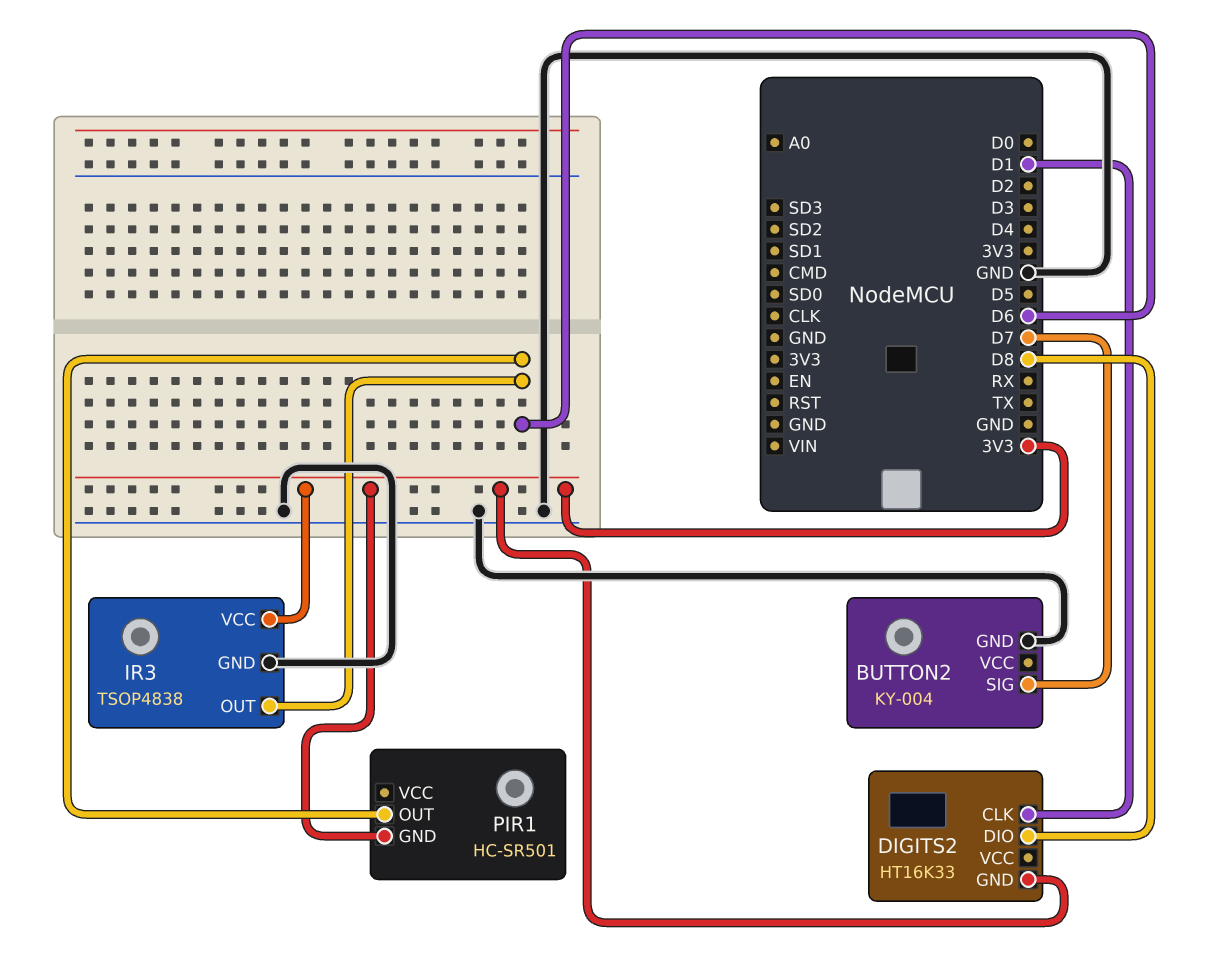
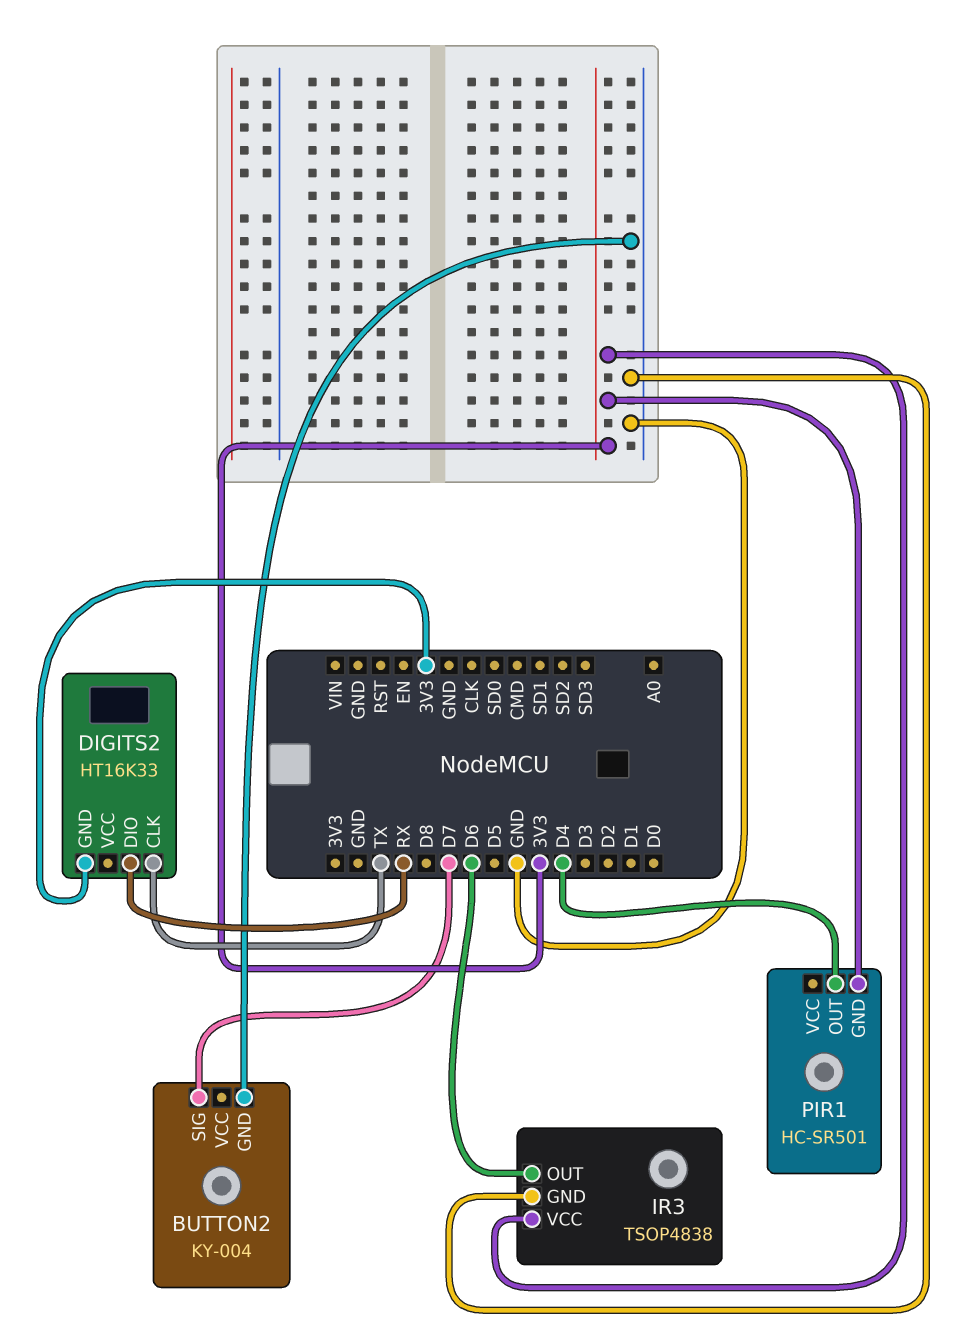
DIGITS2 pin CLK: D1 -> TX
DIGITS2 pin DIO: D8 -> RX
PIR1 pin OUT: D6 -> D4

